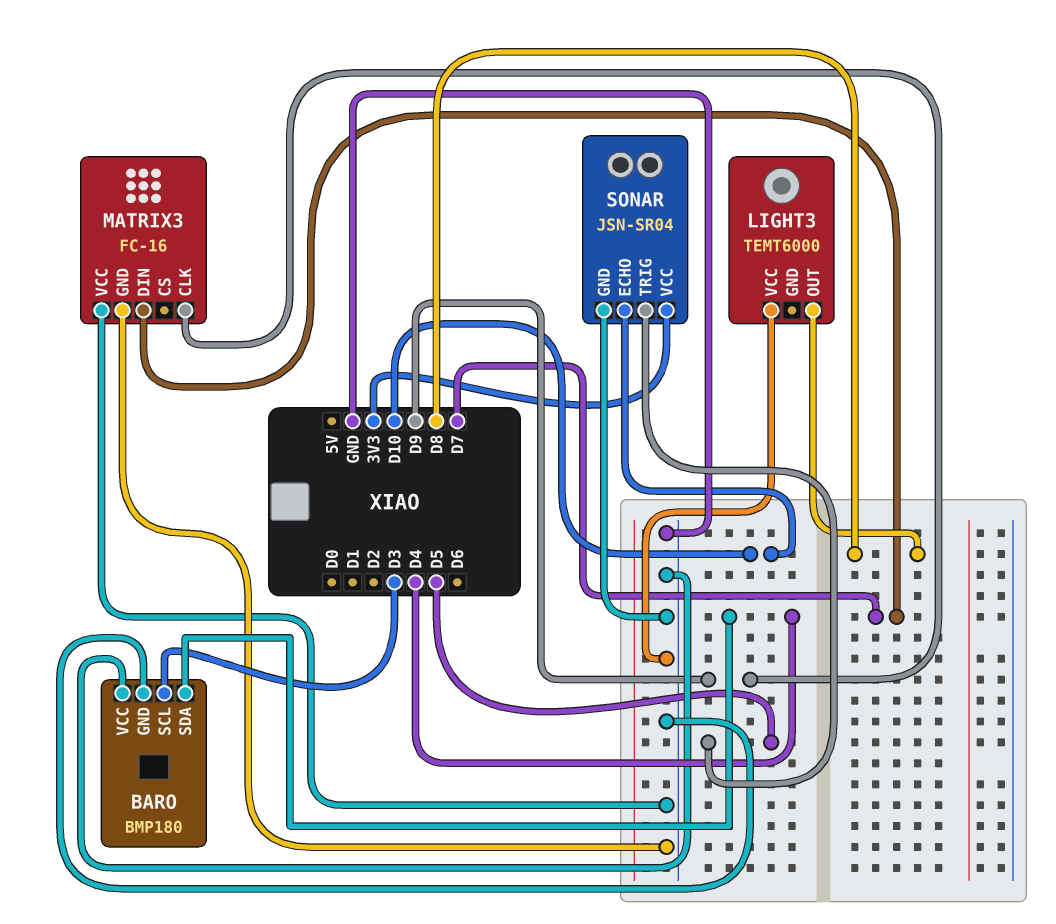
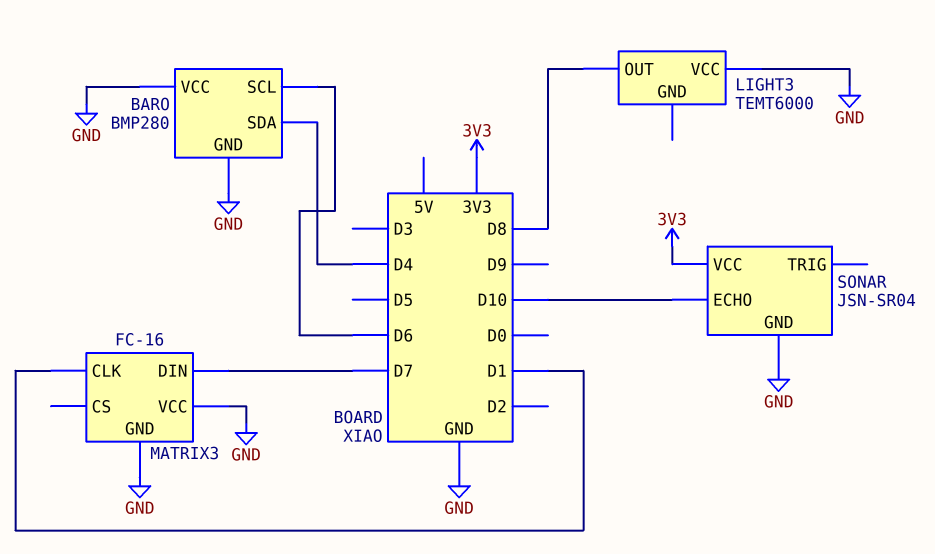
BARO: BMP180 -> BMP280
BARO pin SCL: D3 -> D6
MATRIX3 pin CLK: D9 -> D1
SONAR pin TRIG: D5 -> none

